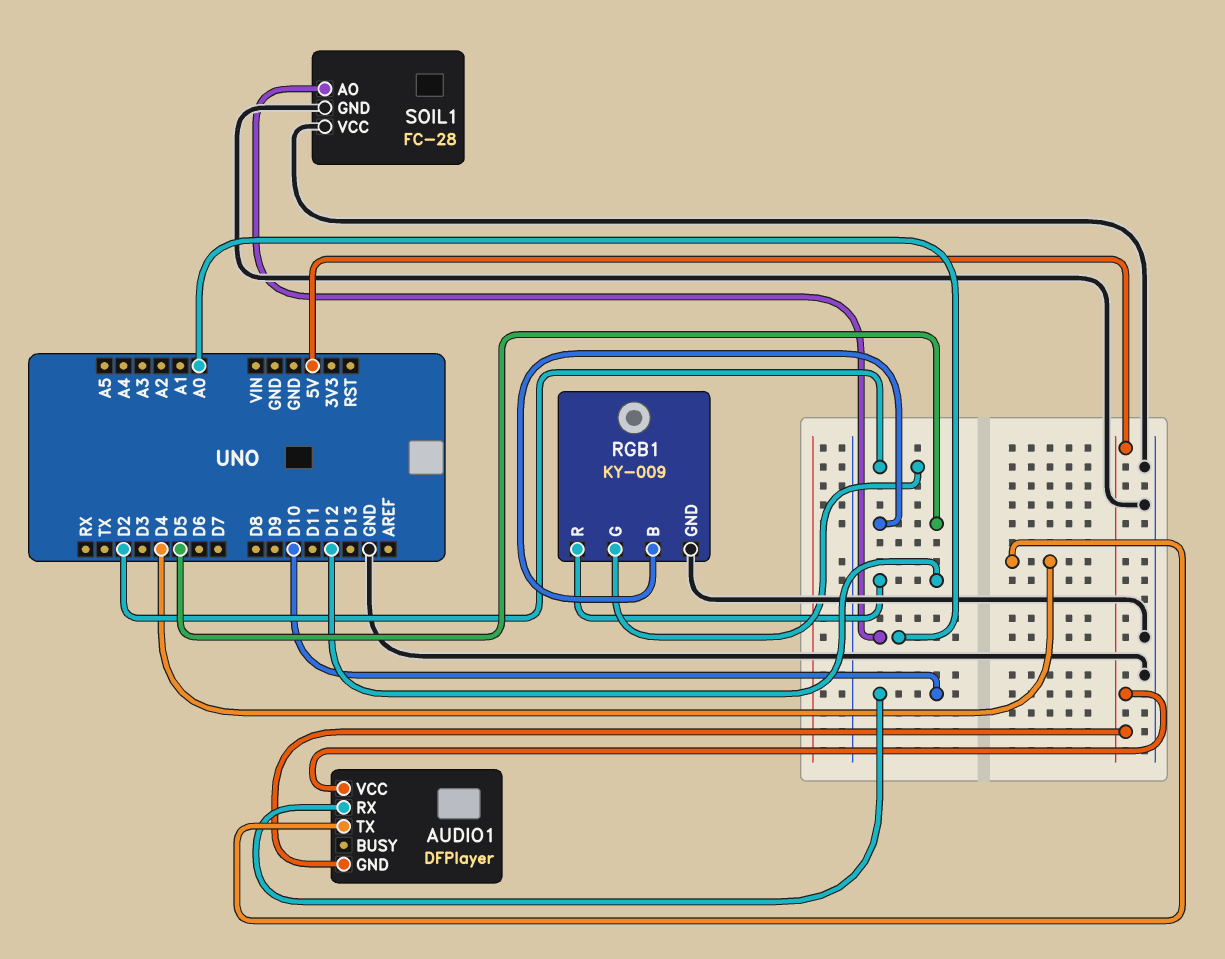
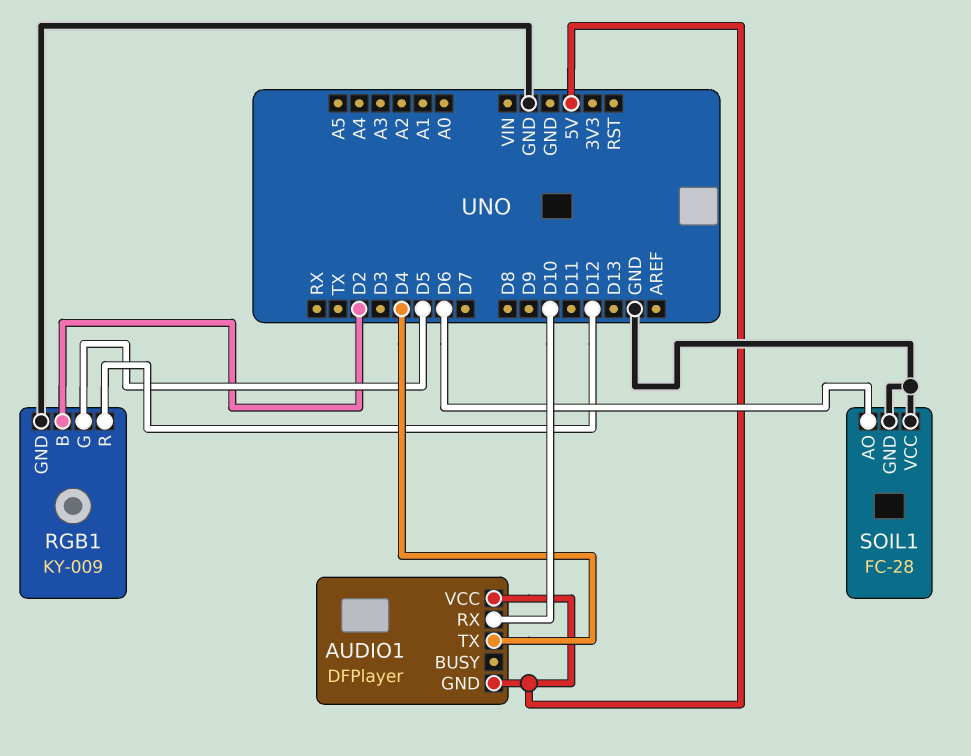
RGB1 pin B: D5 -> D2
RGB1 pin G: D2 -> D5
SOIL1 pin AO: A0 -> D6

